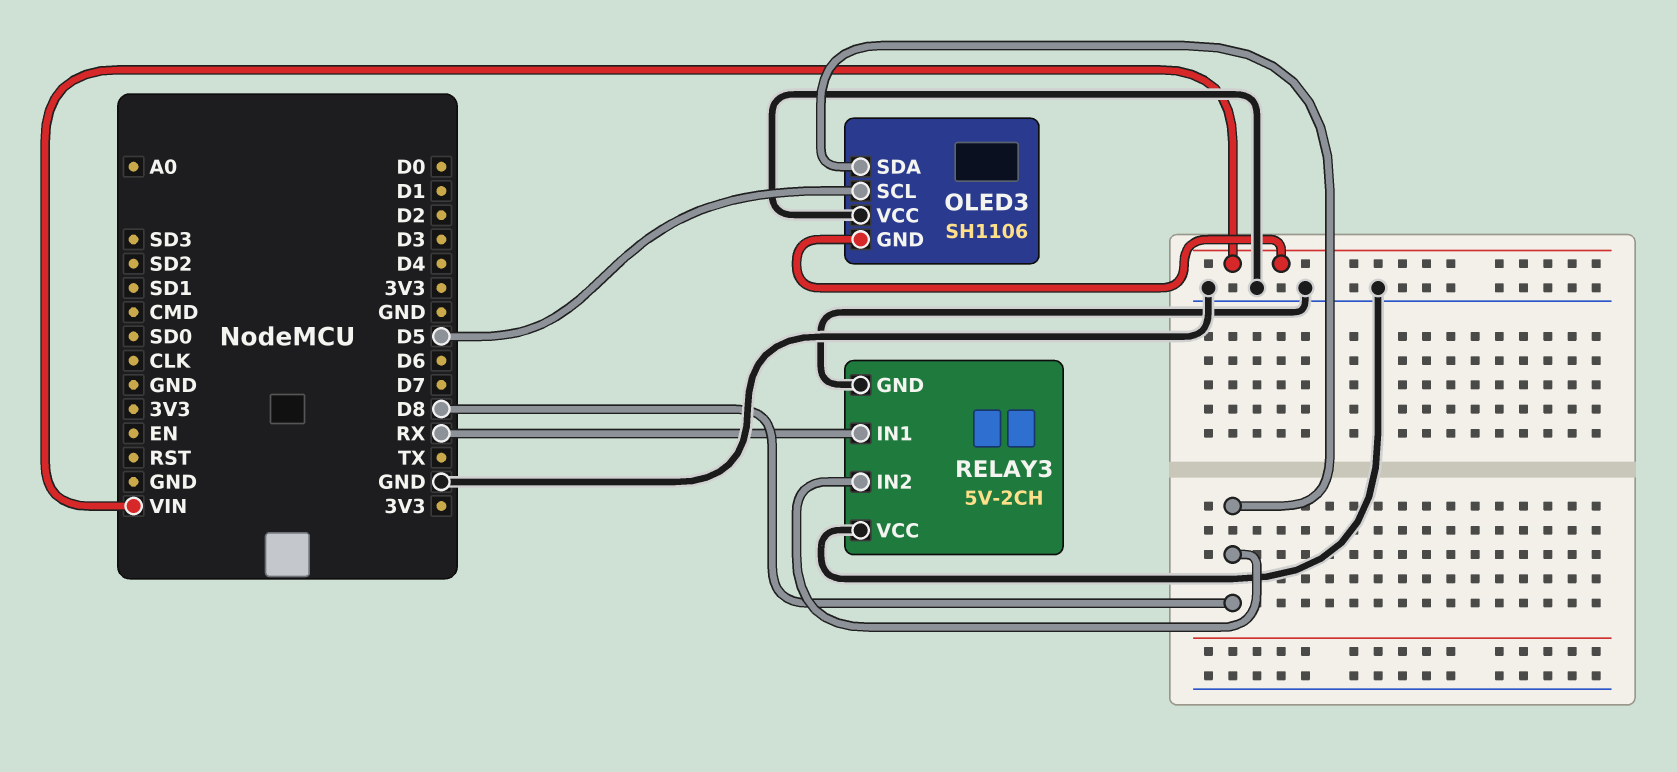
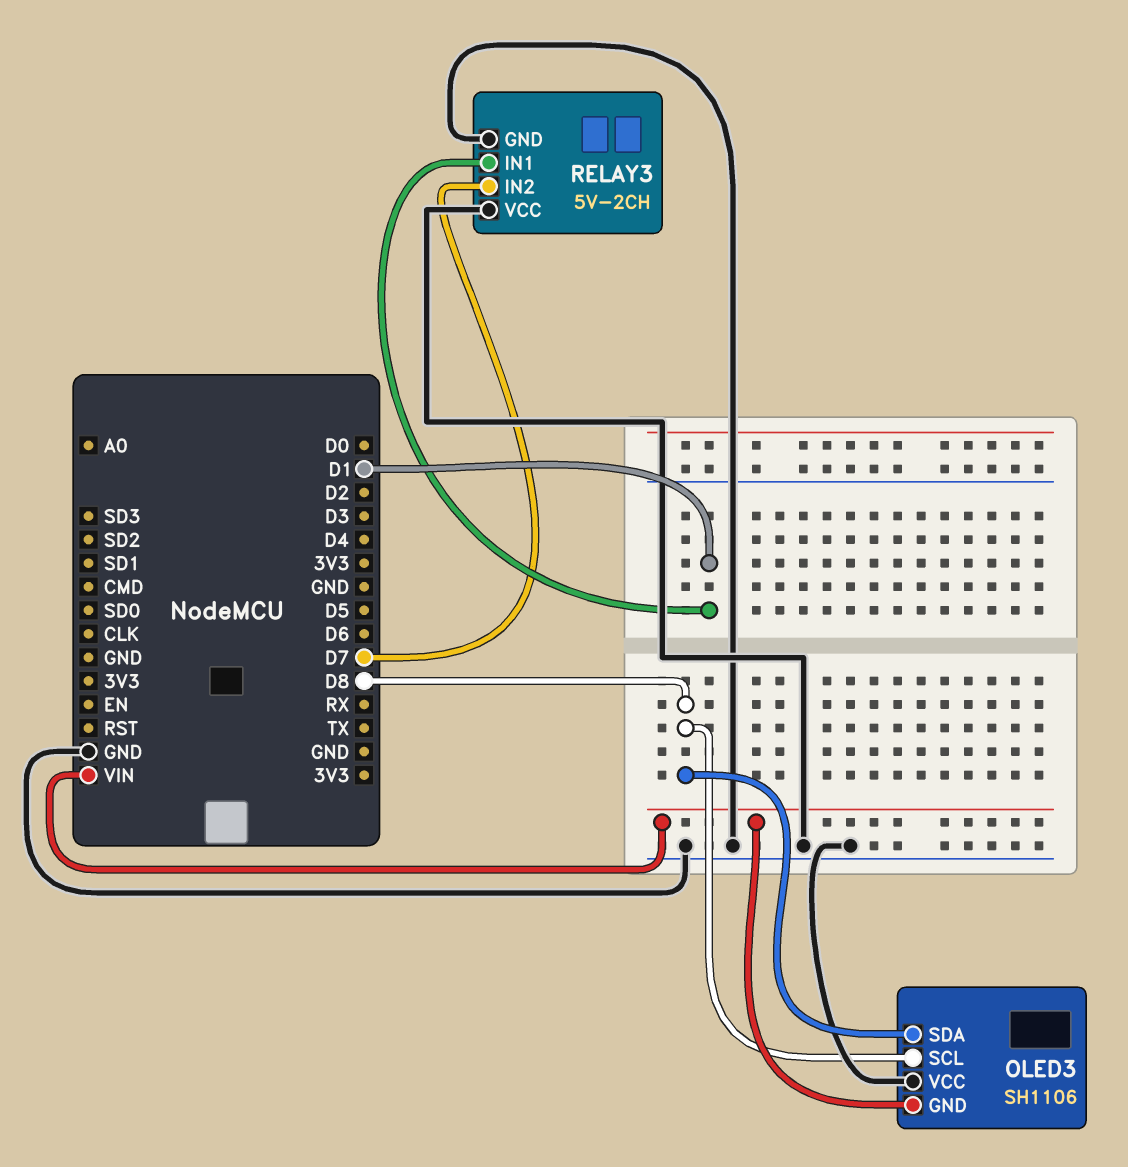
OLED3 pin SCL: D5 -> D8
RELAY3 pin IN1: RX -> D1
RELAY3 pin IN2: D8 -> D7

